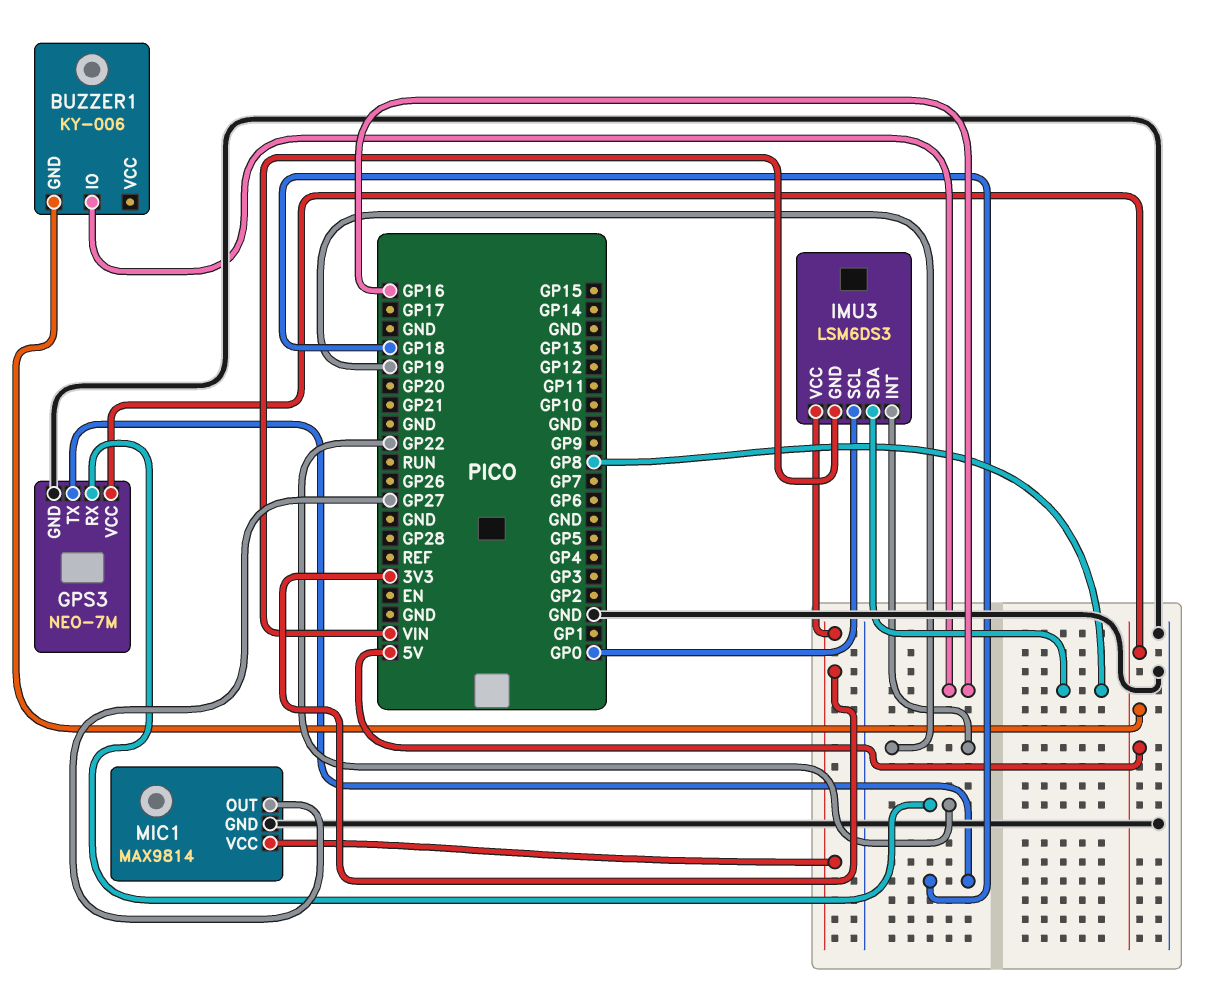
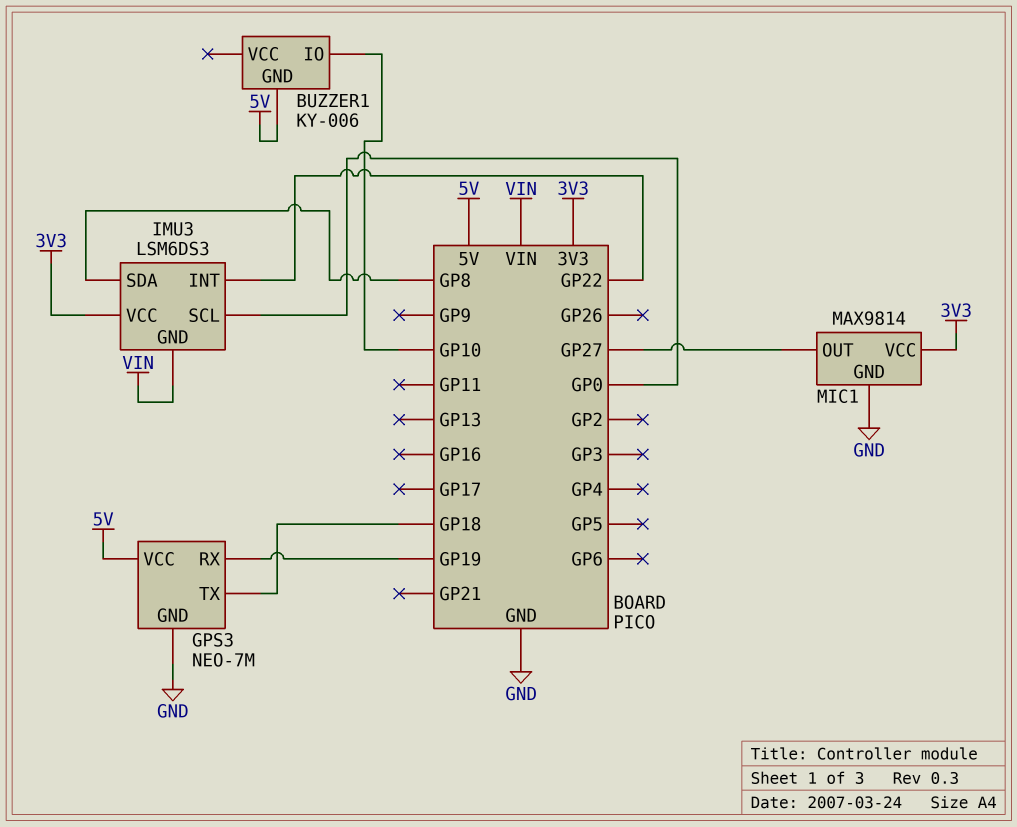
BUZZER1 pin IO: GP16 -> GP10
GPS3 pin RX: GP22 -> GP19
IMU3 pin INT: GP19 -> GP22

